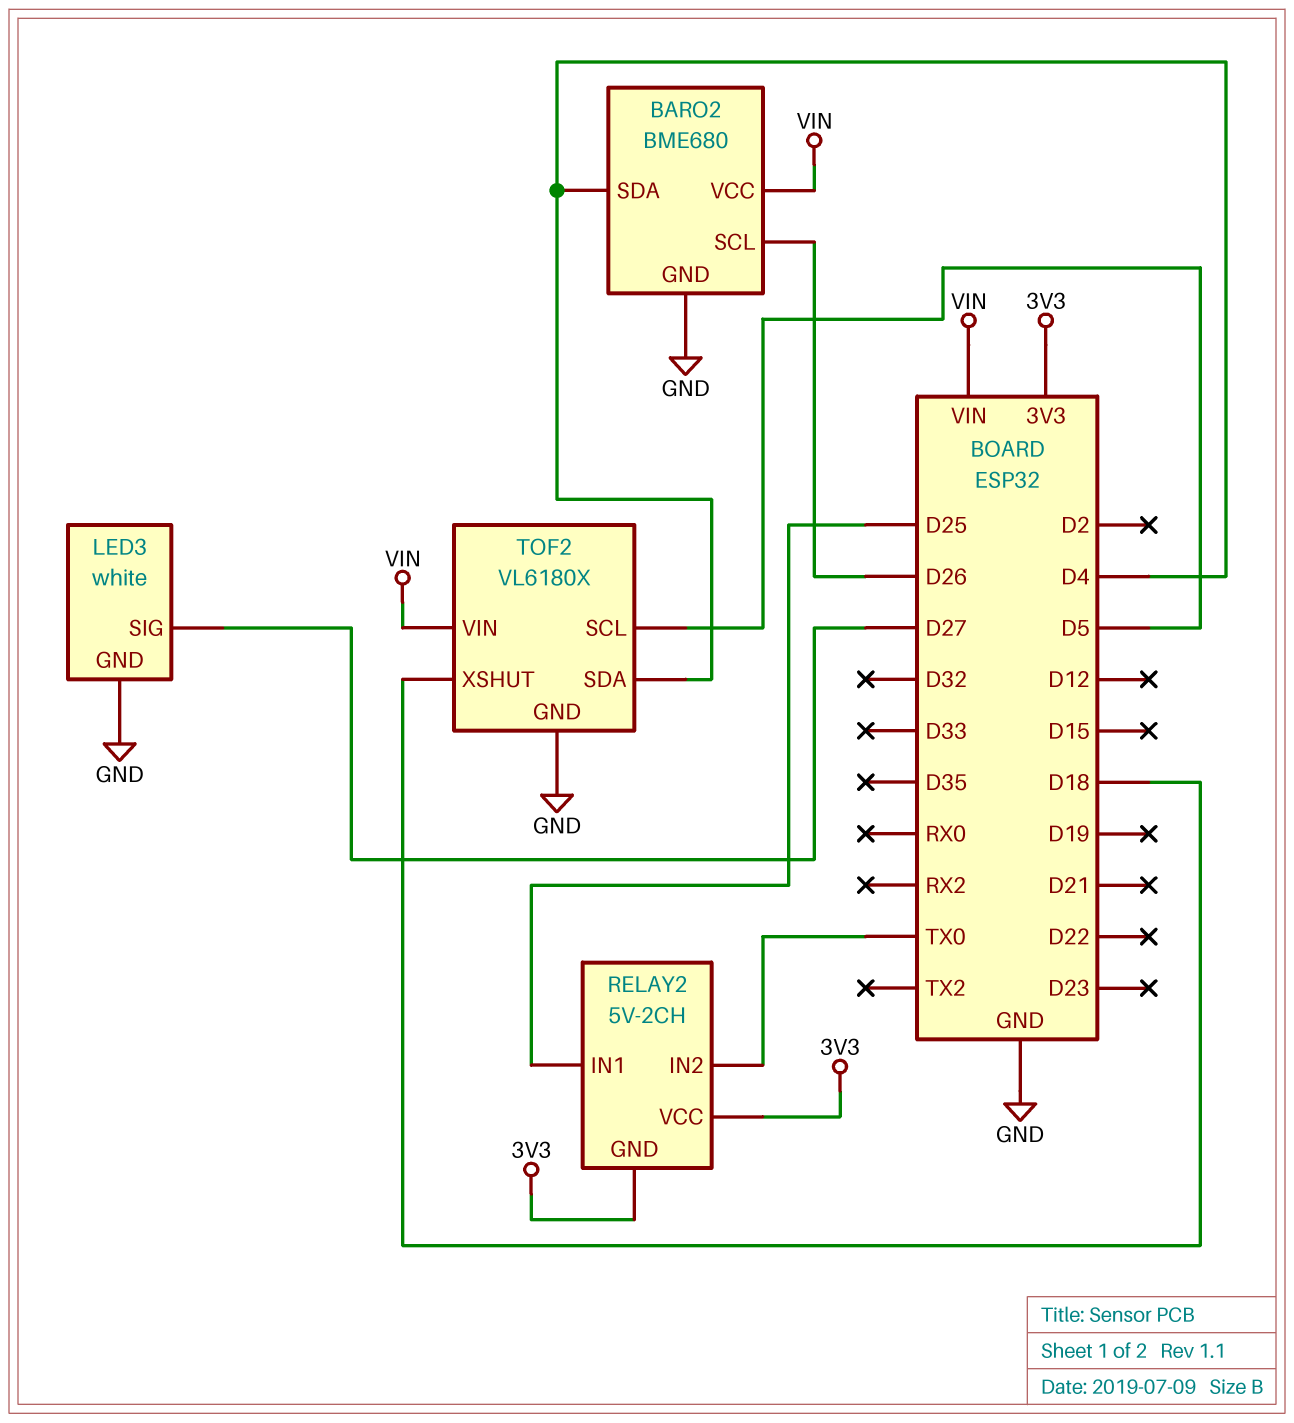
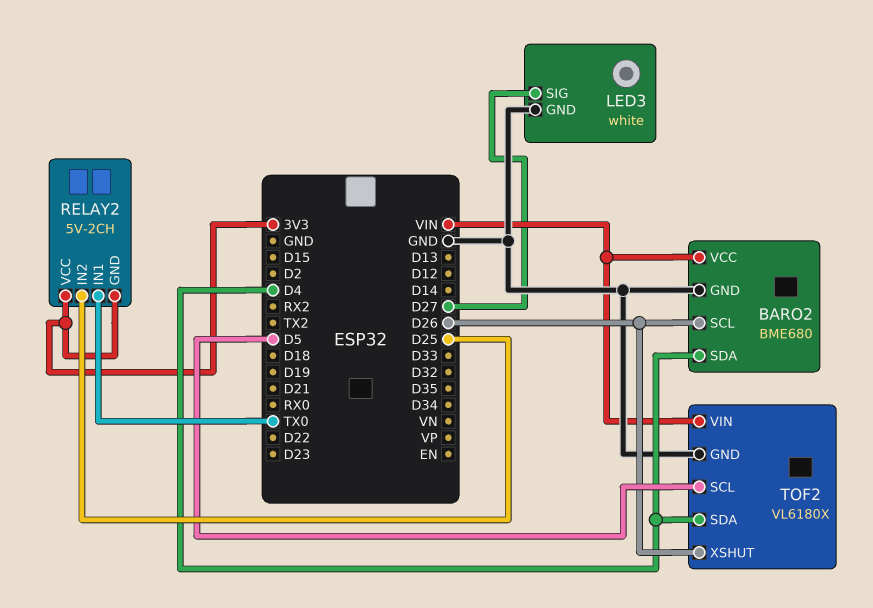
RELAY2 pin IN1: D25 -> TX0
RELAY2 pin IN2: TX0 -> D25
TOF2 pin XSHUT: D18 -> D26

